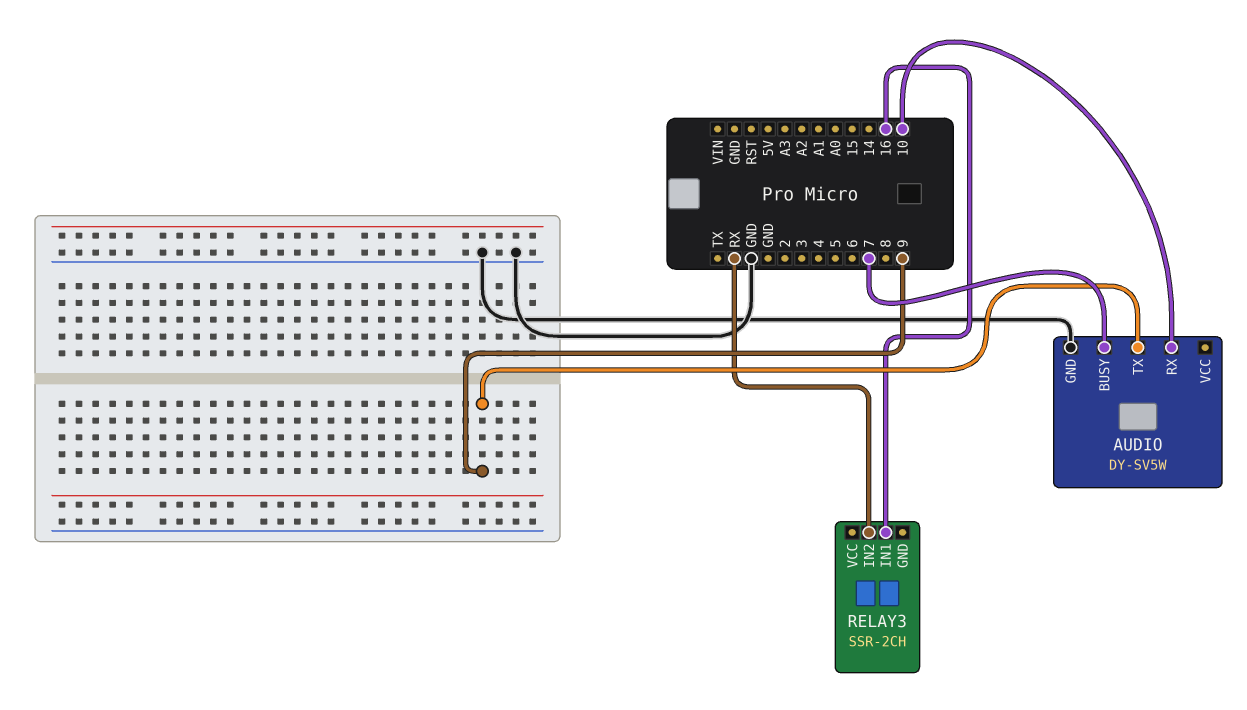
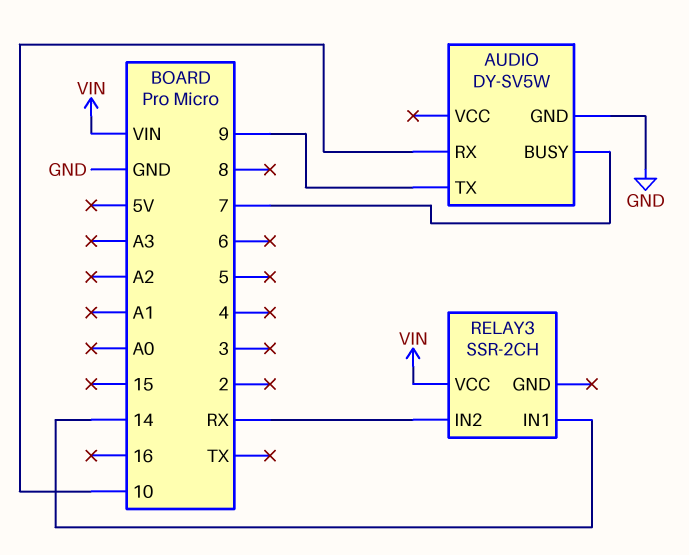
RELAY3 pin IN1: 16 -> 14
RELAY3 pin VCC: none -> VIN

